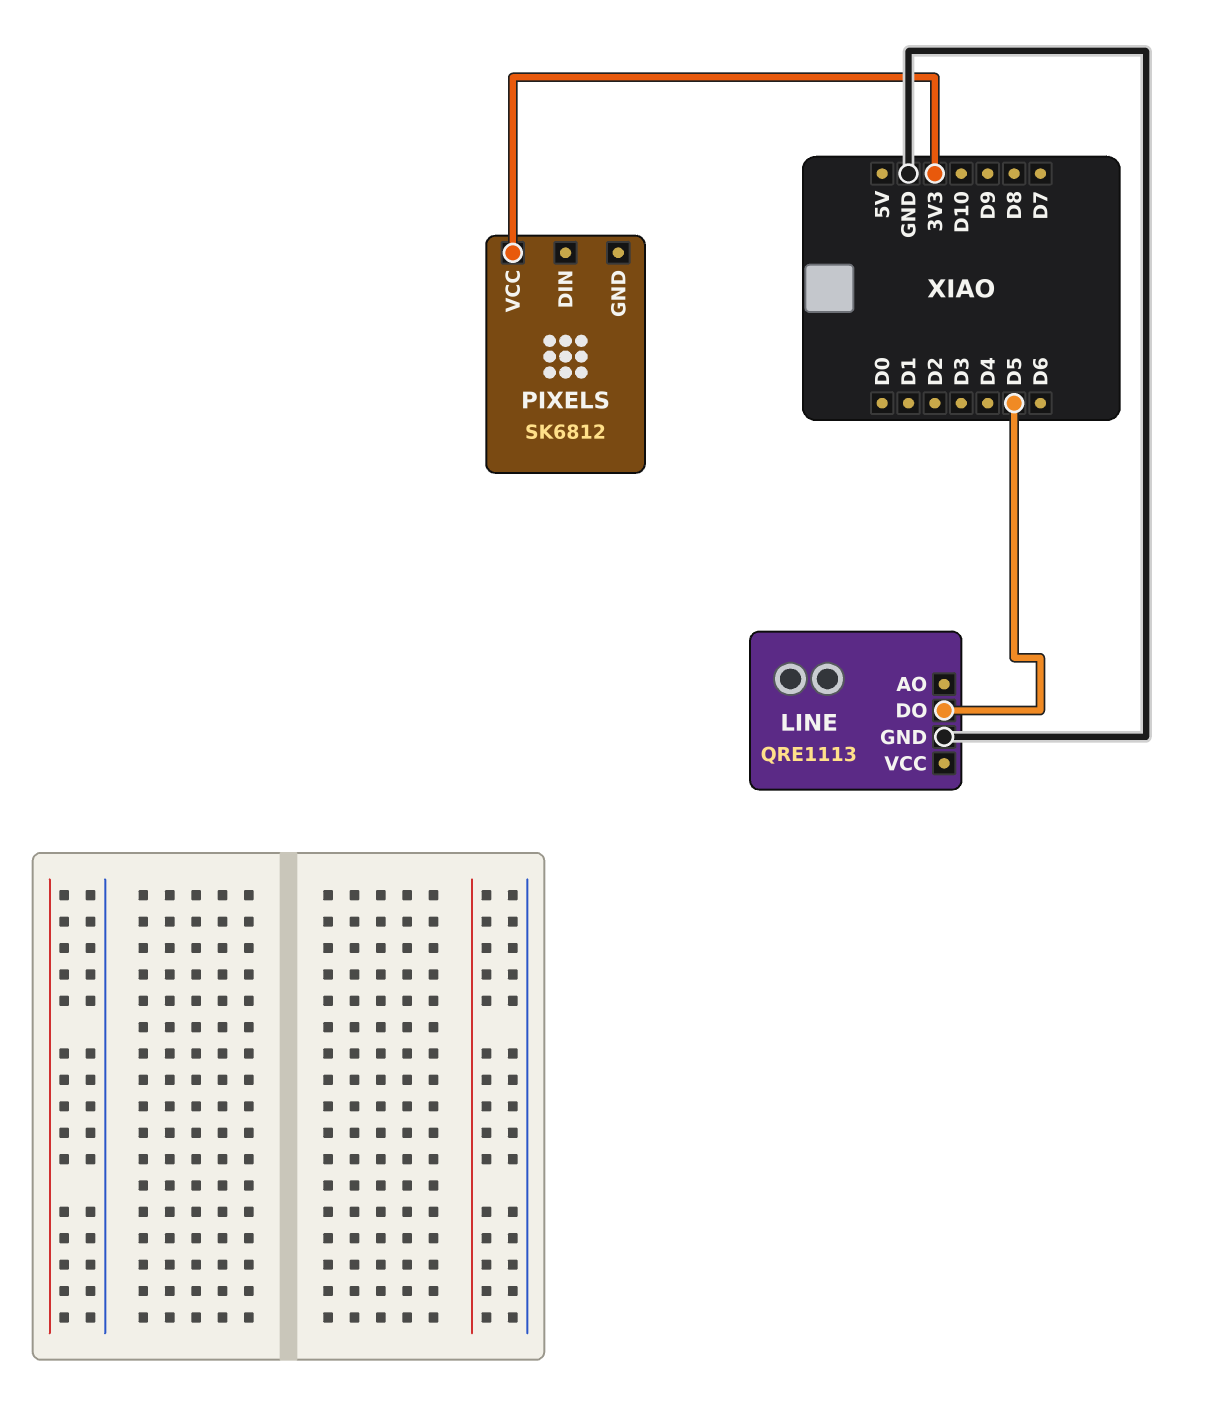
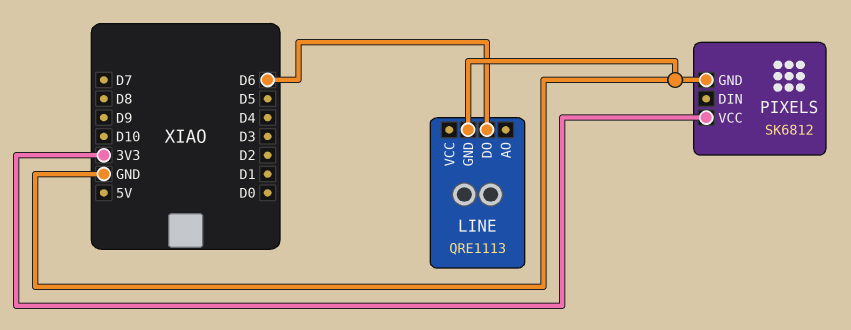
LINE pin DO: D5 -> D6
PIXELS pin GND: none -> GND

